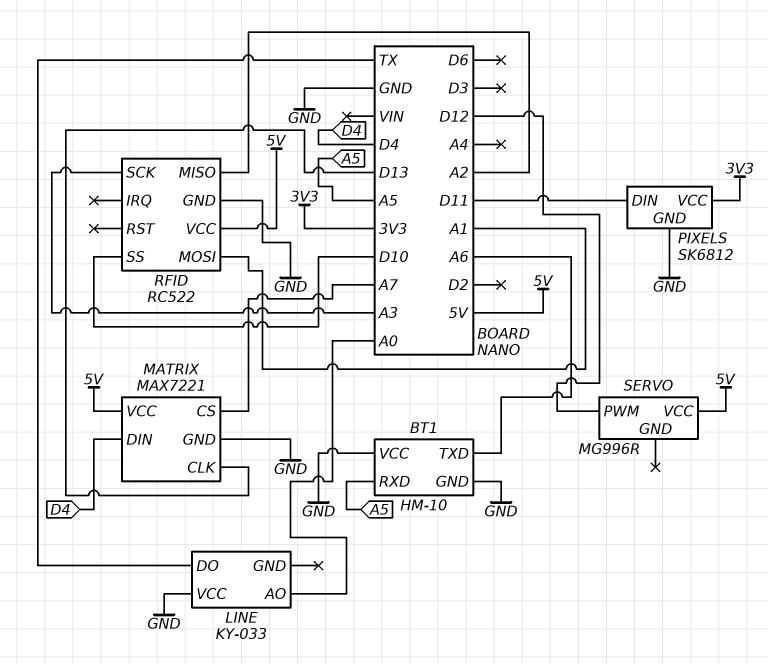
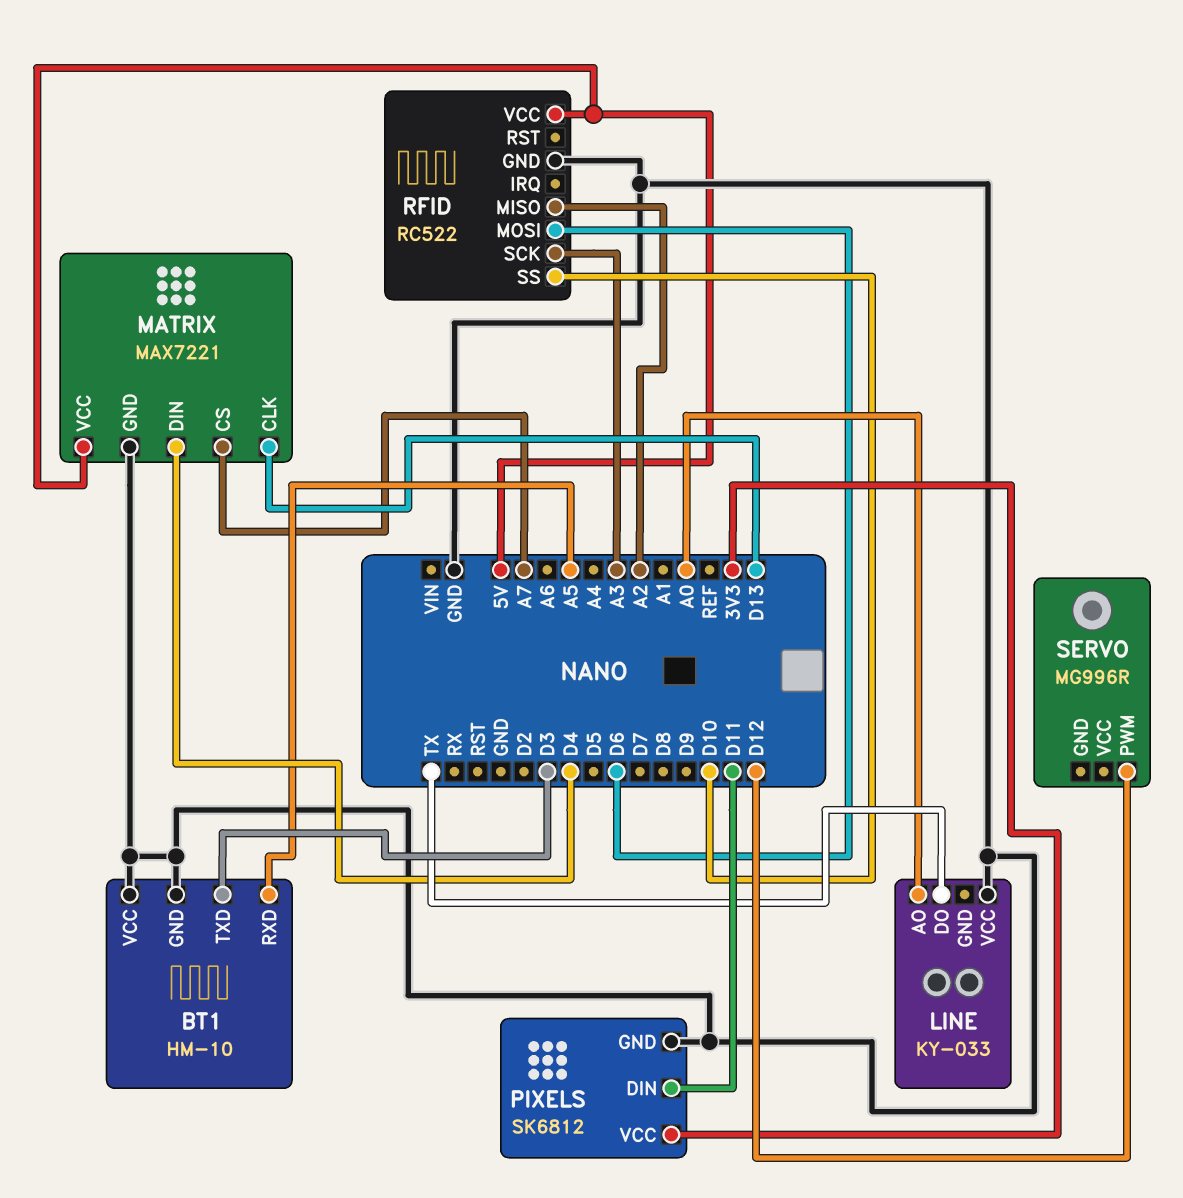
BT1 pin TXD: A6 -> D3
RFID pin MOSI: A1 -> D6
SERVO pin VCC: 5V -> none

